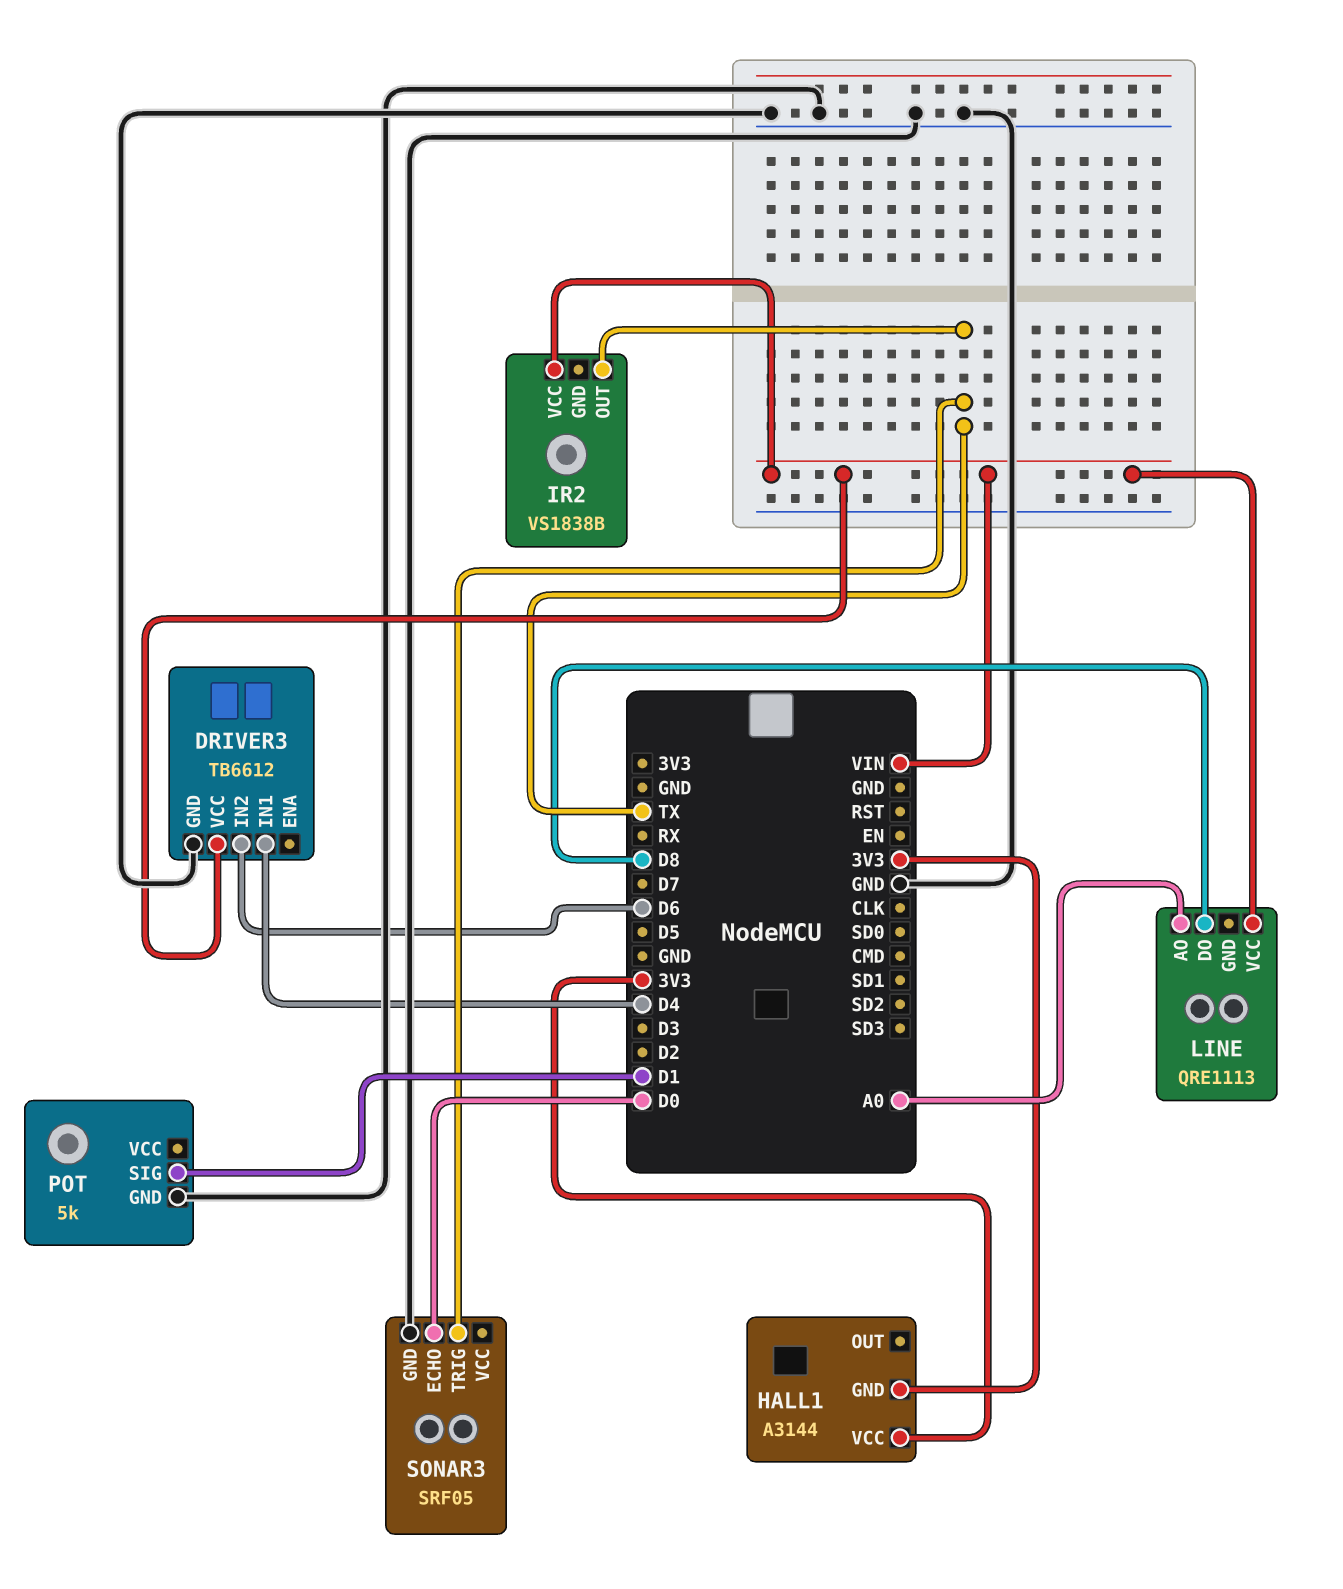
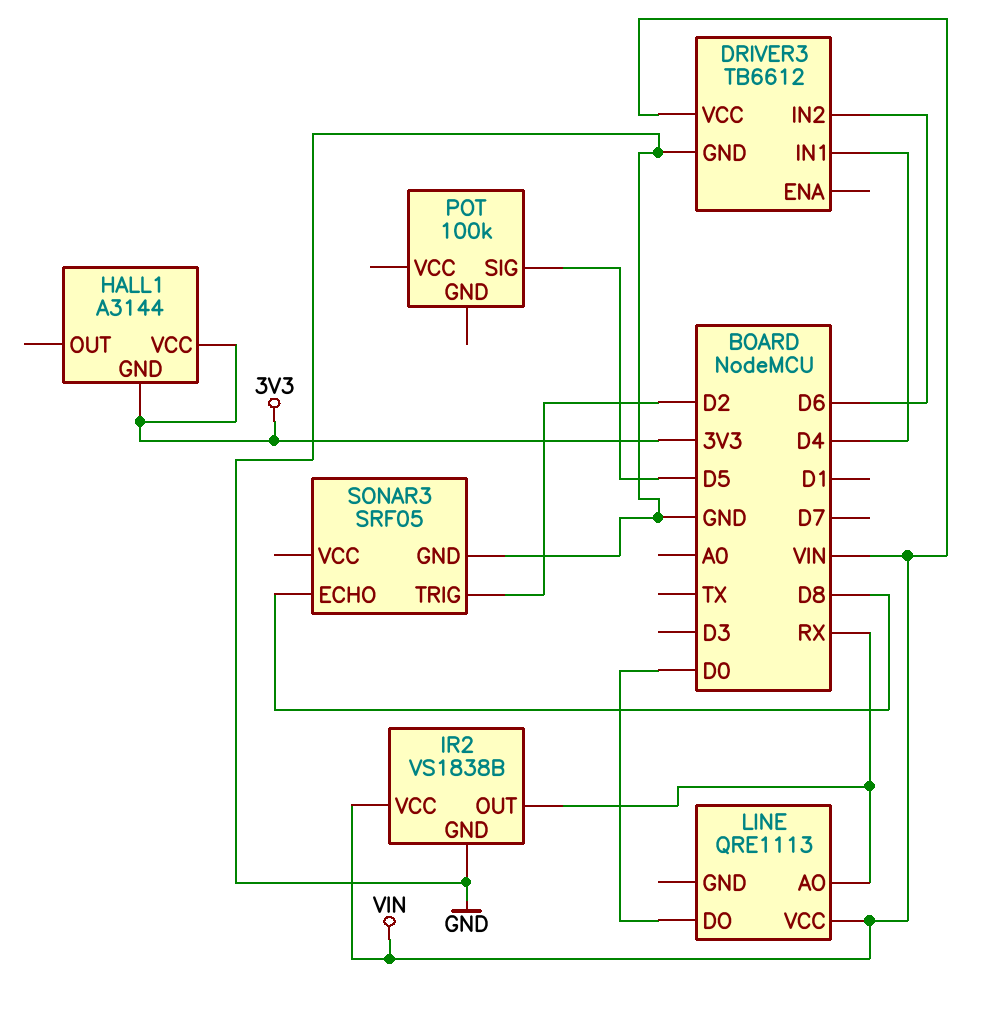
IR2 pin GND: none -> GND
IR2 pin OUT: TX -> RX
LINE pin AO: A0 -> RX
LINE pin DO: D8 -> D0
POT: 5k -> 100k
POT pin GND: GND -> none
POT pin SIG: D1 -> D5
SONAR3 pin ECHO: D0 -> D8
SONAR3 pin TRIG: TX -> D2

